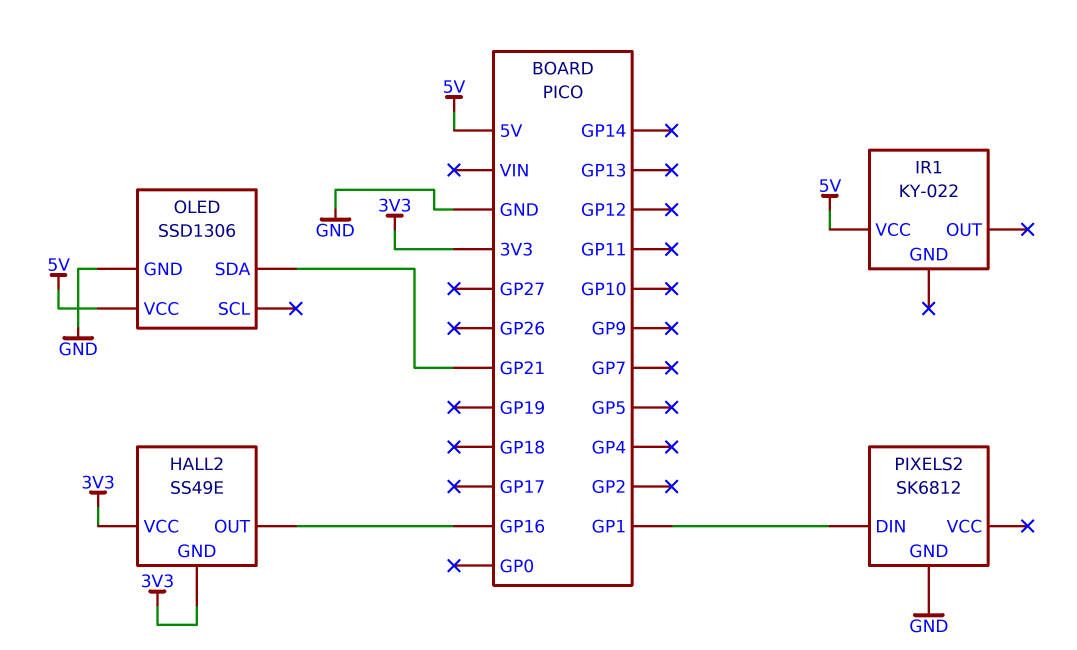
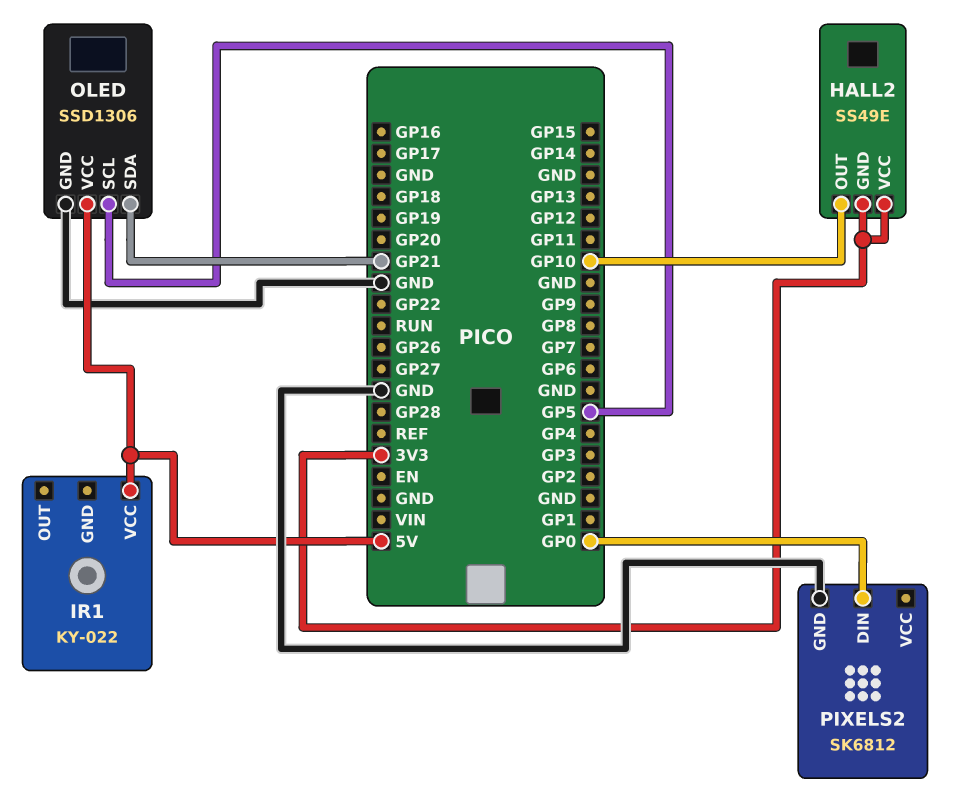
HALL2 pin OUT: GP16 -> GP10
OLED pin SCL: none -> GP5
PIXELS2 pin DIN: GP1 -> GP0

